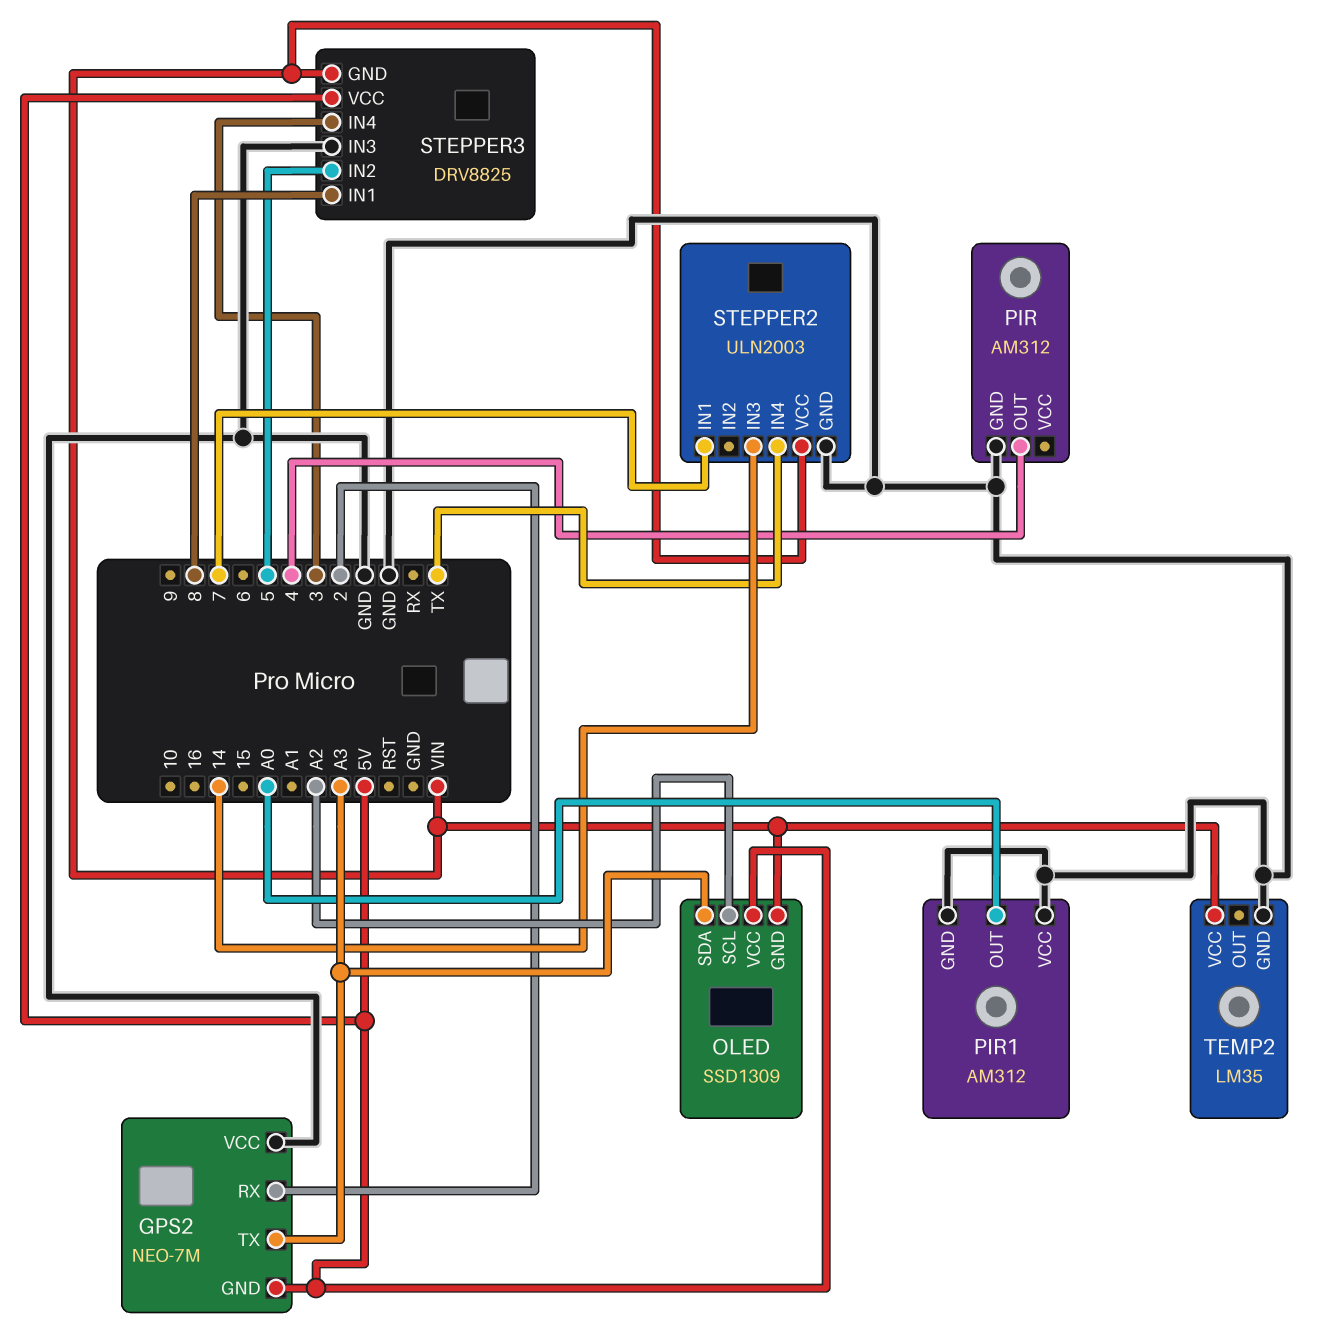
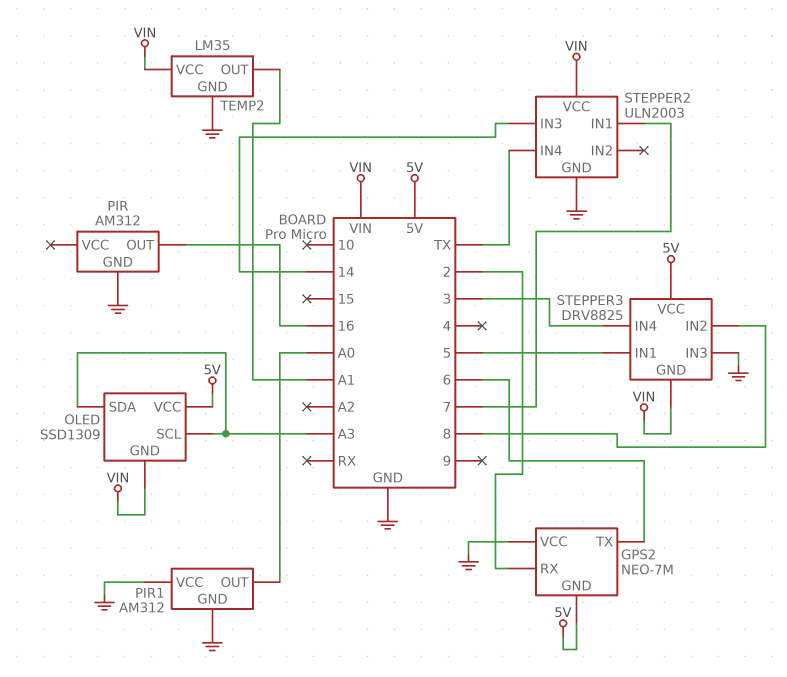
GPS2 pin TX: A3 -> 6
OLED pin SCL: A2 -> A3
PIR pin OUT: 4 -> 16
STEPPER3 pin IN1: 8 -> 5
STEPPER3 pin IN2: 5 -> 8
TEMP2 pin OUT: none -> A1

